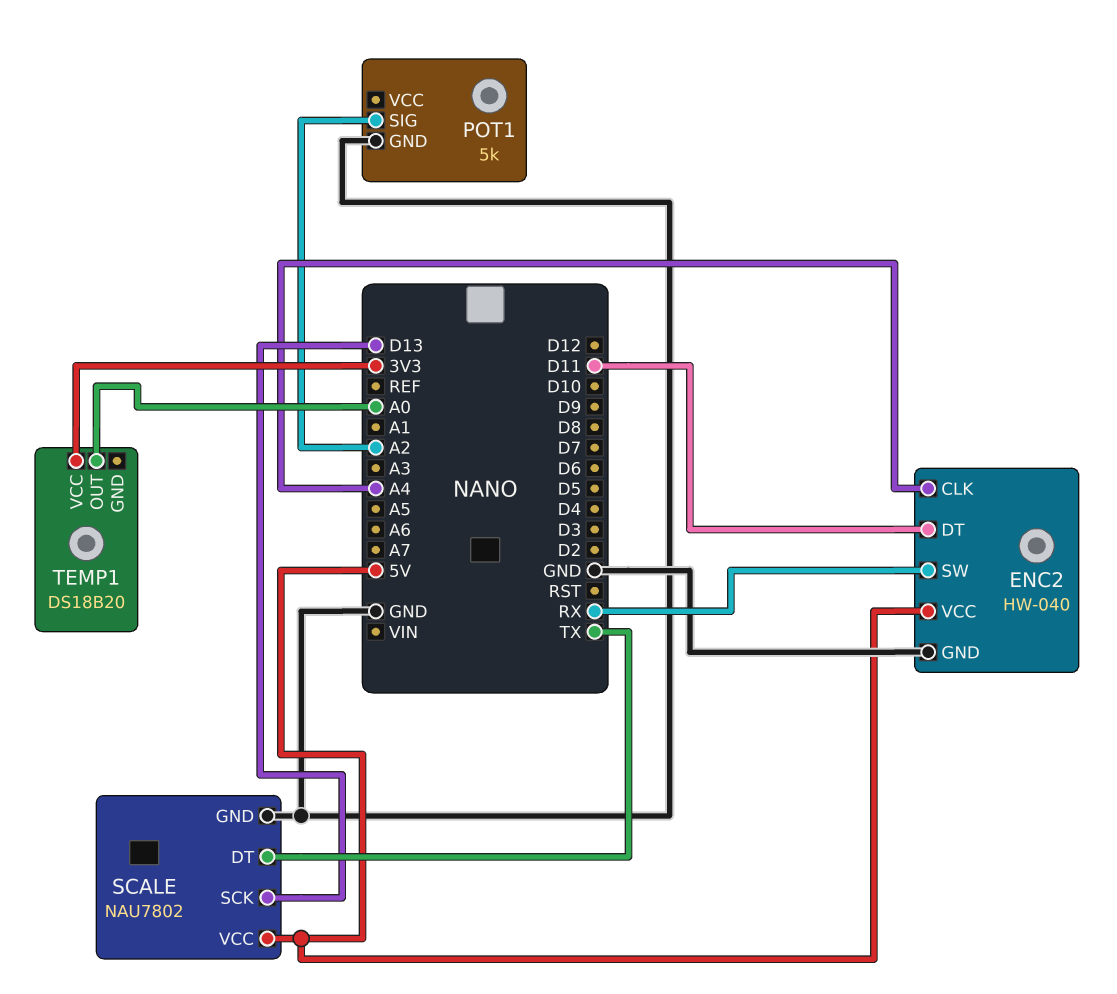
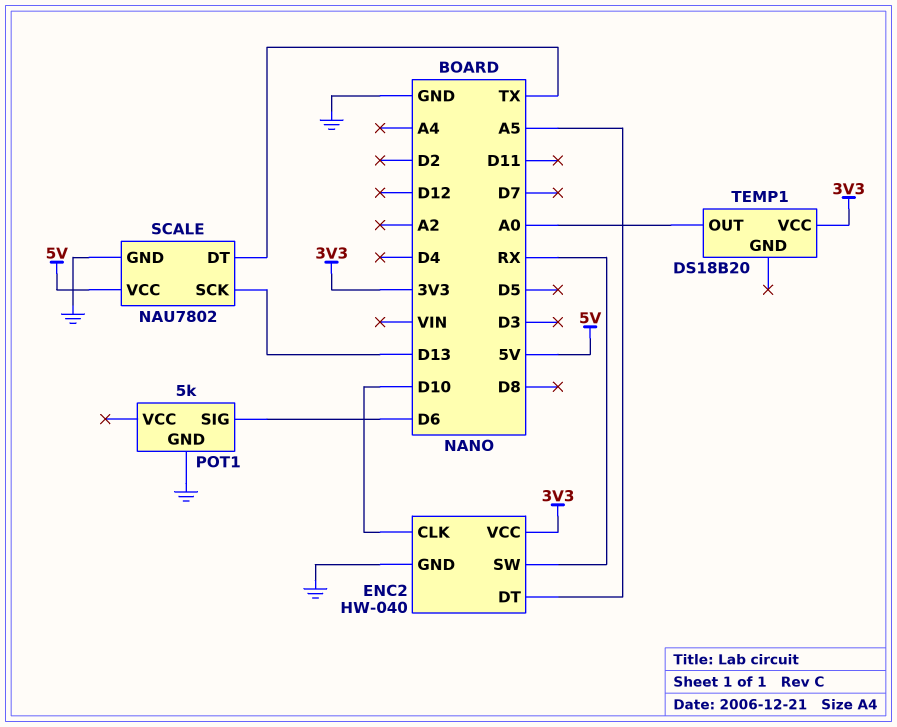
ENC2 pin CLK: A4 -> D10
ENC2 pin DT: D11 -> A5
ENC2 pin VCC: 5V -> 3V3
POT1 pin SIG: A2 -> D6

